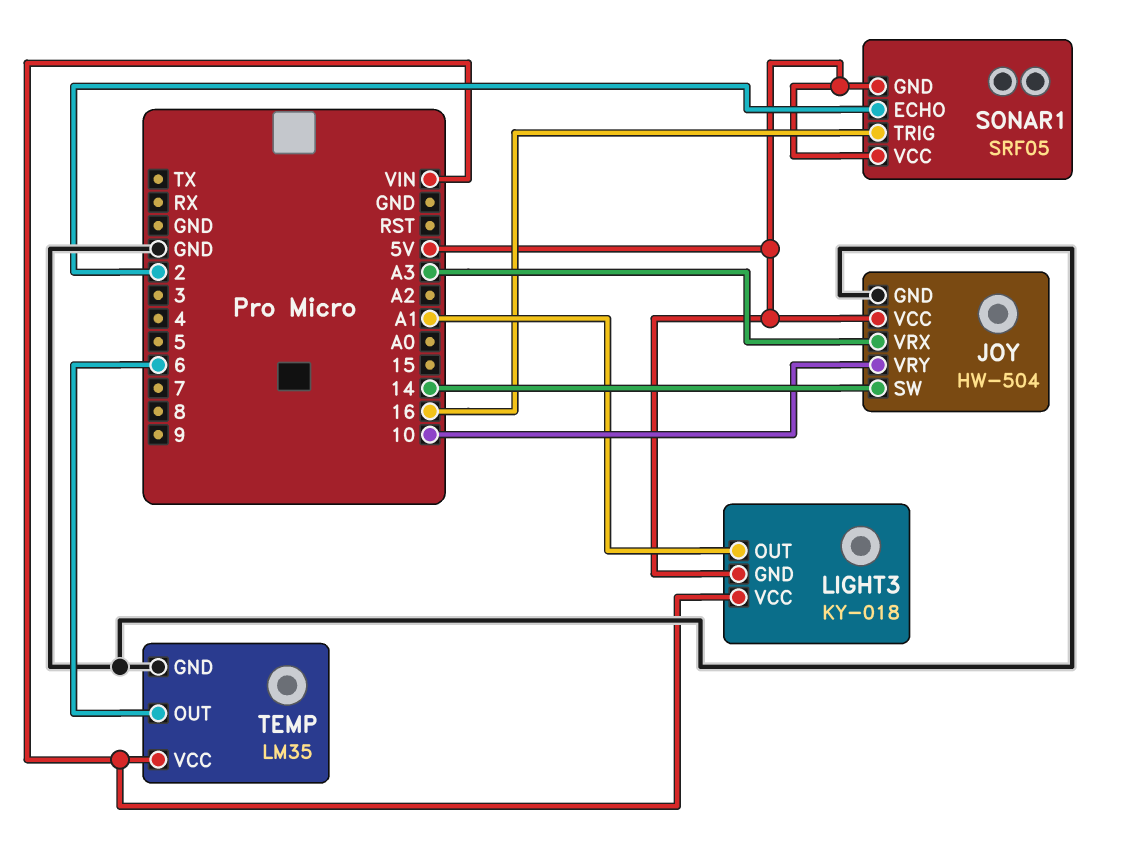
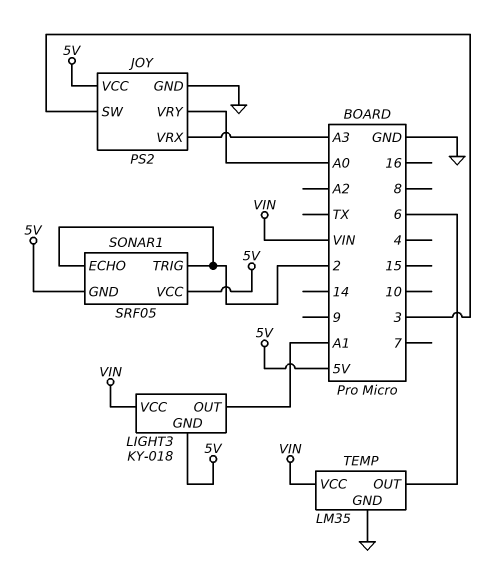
JOY: HW-504 -> PS2
JOY pin SW: 14 -> 3
JOY pin VRY: 10 -> A0
SONAR1 pin TRIG: 16 -> 2

